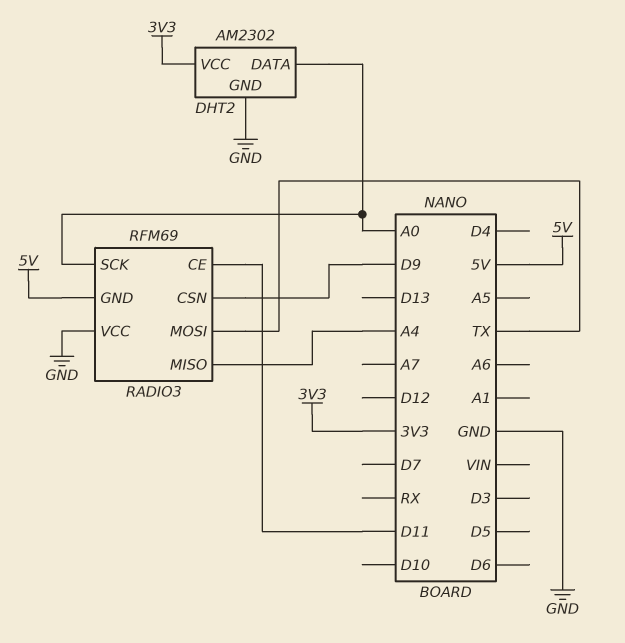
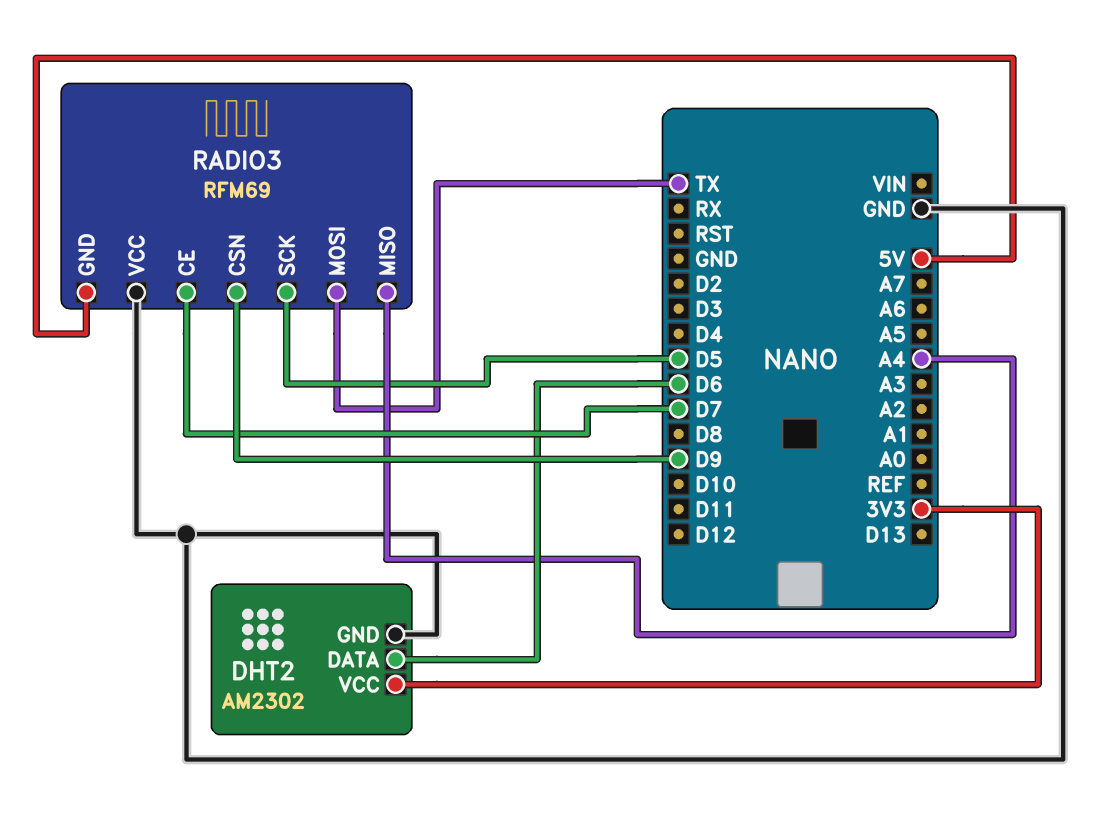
DHT2 pin DATA: A0 -> D6
RADIO3 pin CE: D11 -> D7
RADIO3 pin SCK: A0 -> D5

